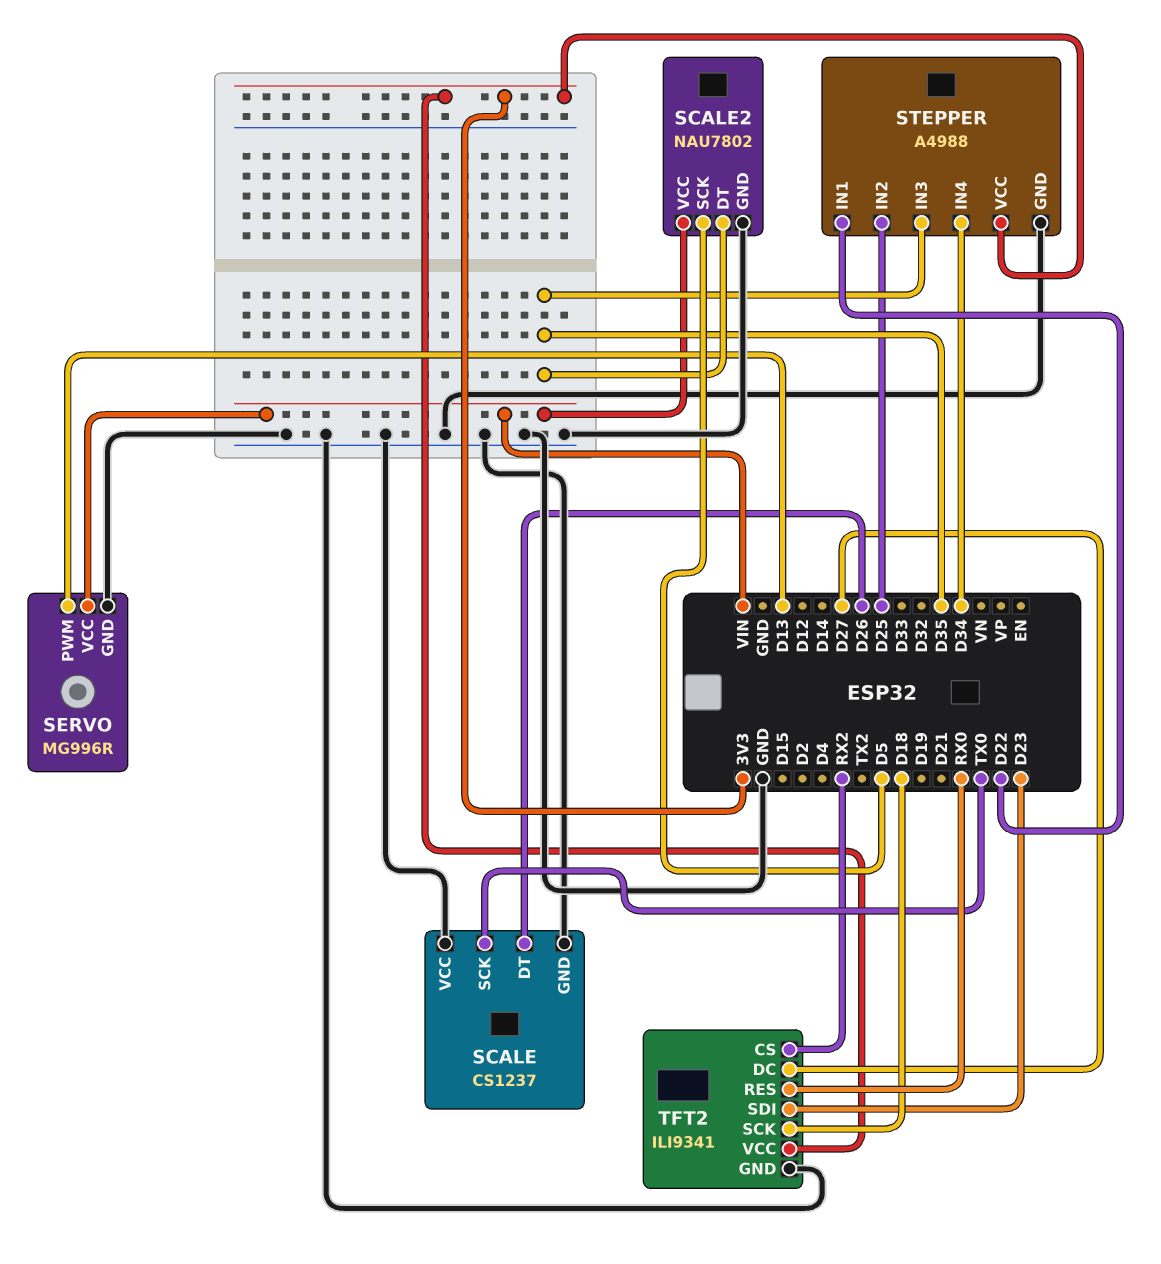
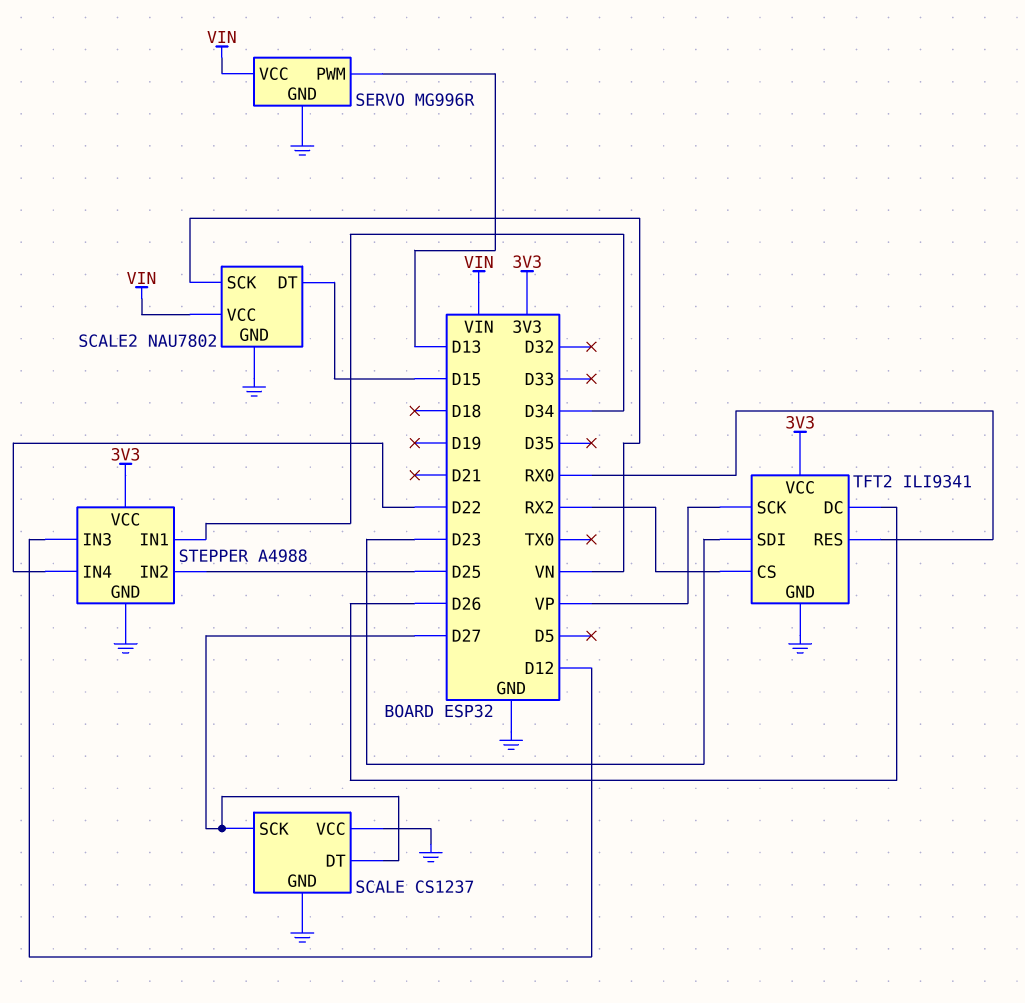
SCALE pin DT: D26 -> D27
SCALE pin SCK: TX0 -> D27
SCALE2 pin DT: D35 -> D15
SCALE2 pin SCK: D5 -> VN
STEPPER pin IN1: D22 -> D34
STEPPER pin IN3: D35 -> D12
STEPPER pin IN4: D34 -> D22
TFT2 pin DC: D27 -> D26
TFT2 pin SCK: D18 -> VP

